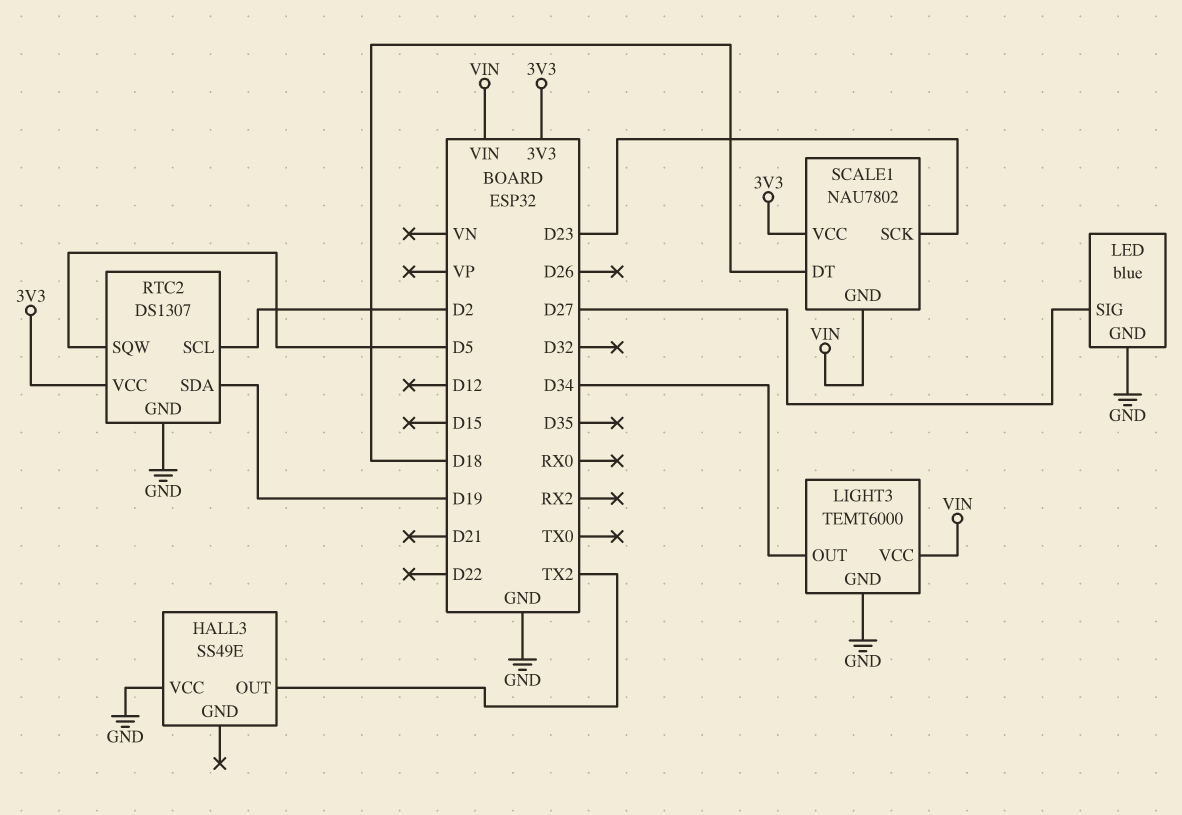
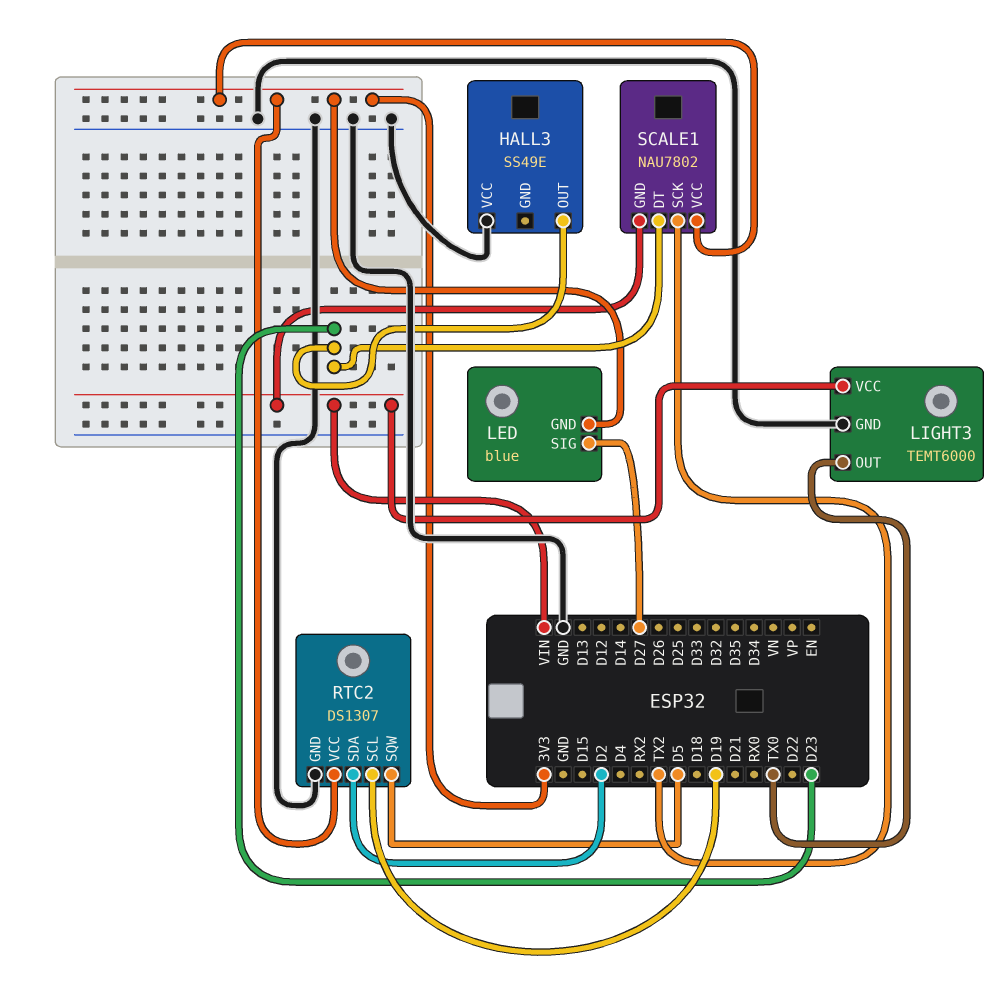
HALL3 pin OUT: TX2 -> D23
LED pin GND: GND -> 3V3
LIGHT3 pin OUT: D34 -> TX0
RTC2 pin SCL: D2 -> D19
RTC2 pin SDA: D19 -> D2
SCALE1 pin DT: D18 -> D23
SCALE1 pin SCK: D23 -> TX2

